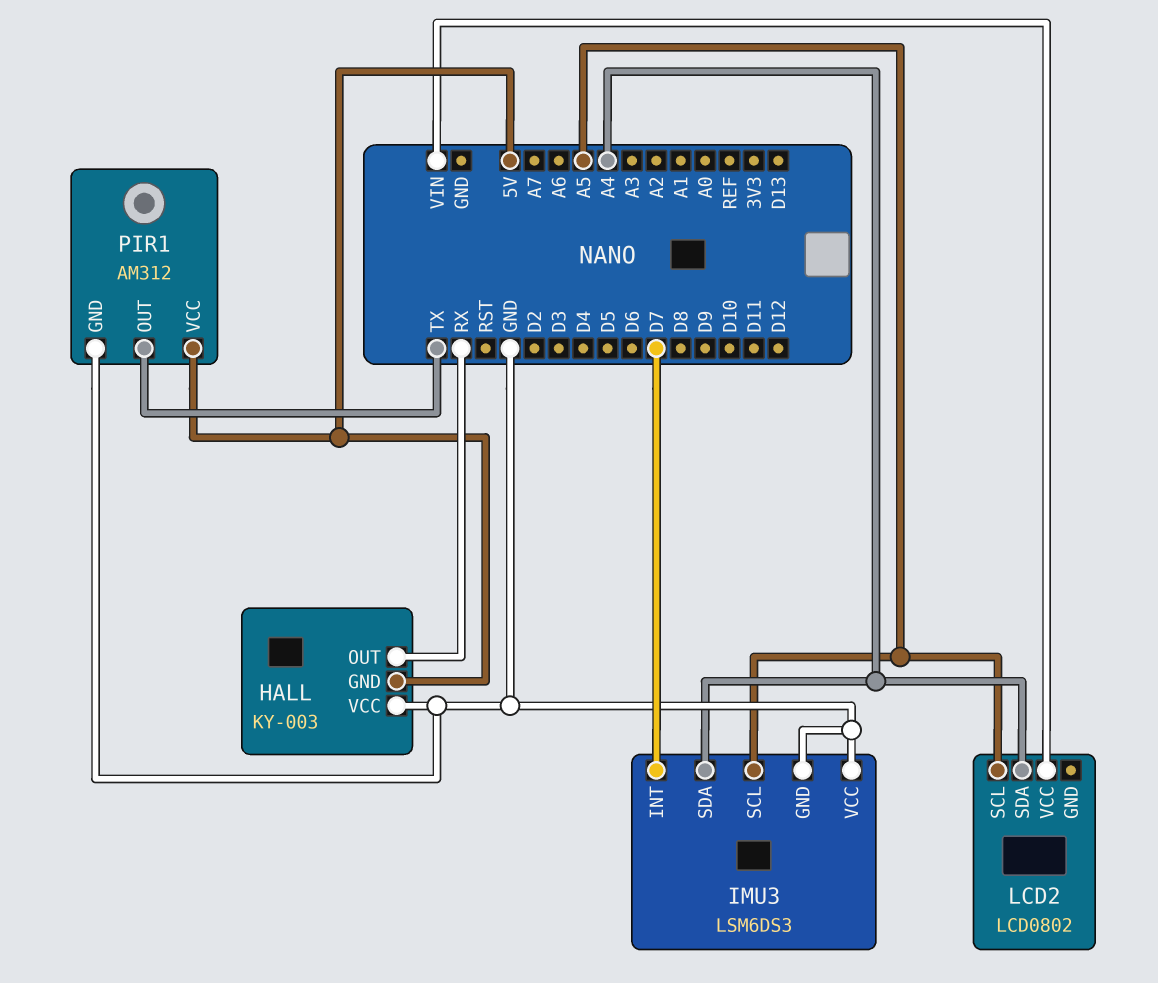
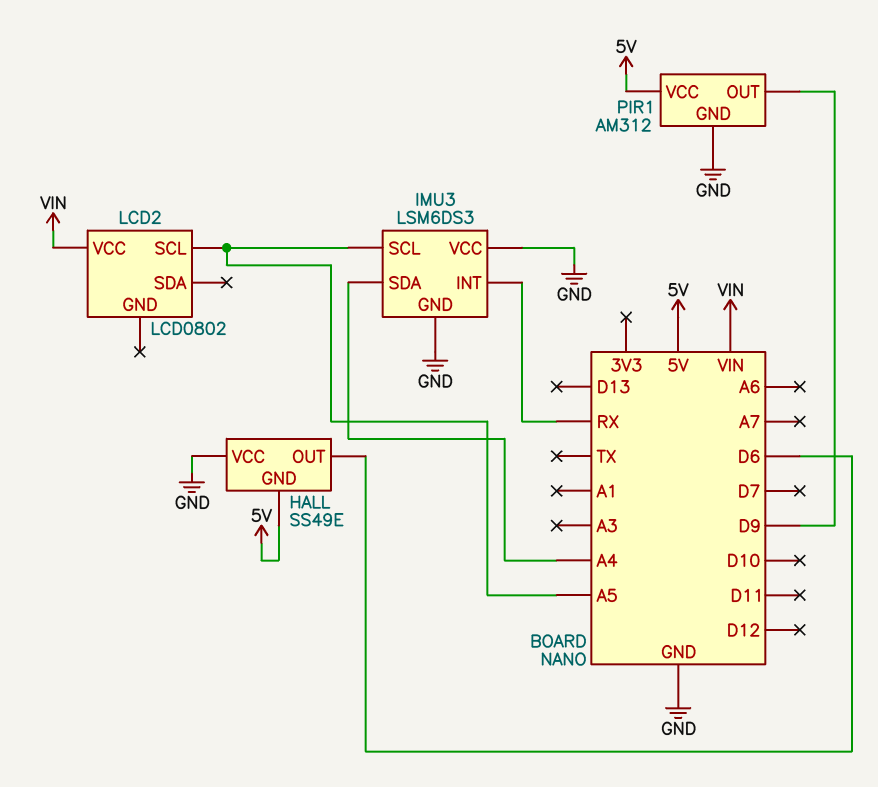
HALL: KY-003 -> SS49E
HALL pin OUT: RX -> D6
IMU3 pin INT: D7 -> RX
LCD2 pin SDA: A4 -> none
PIR1 pin OUT: TX -> D9

